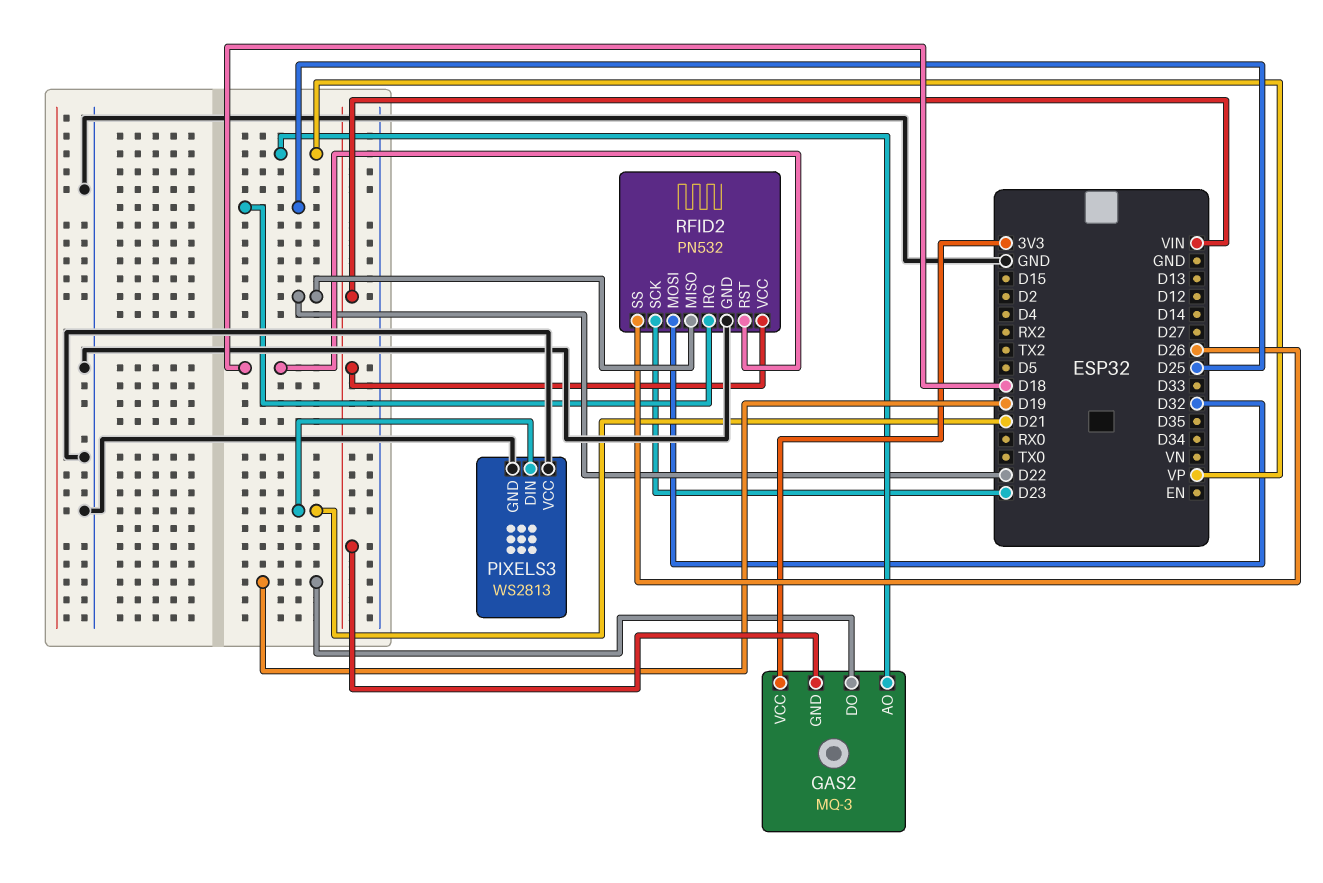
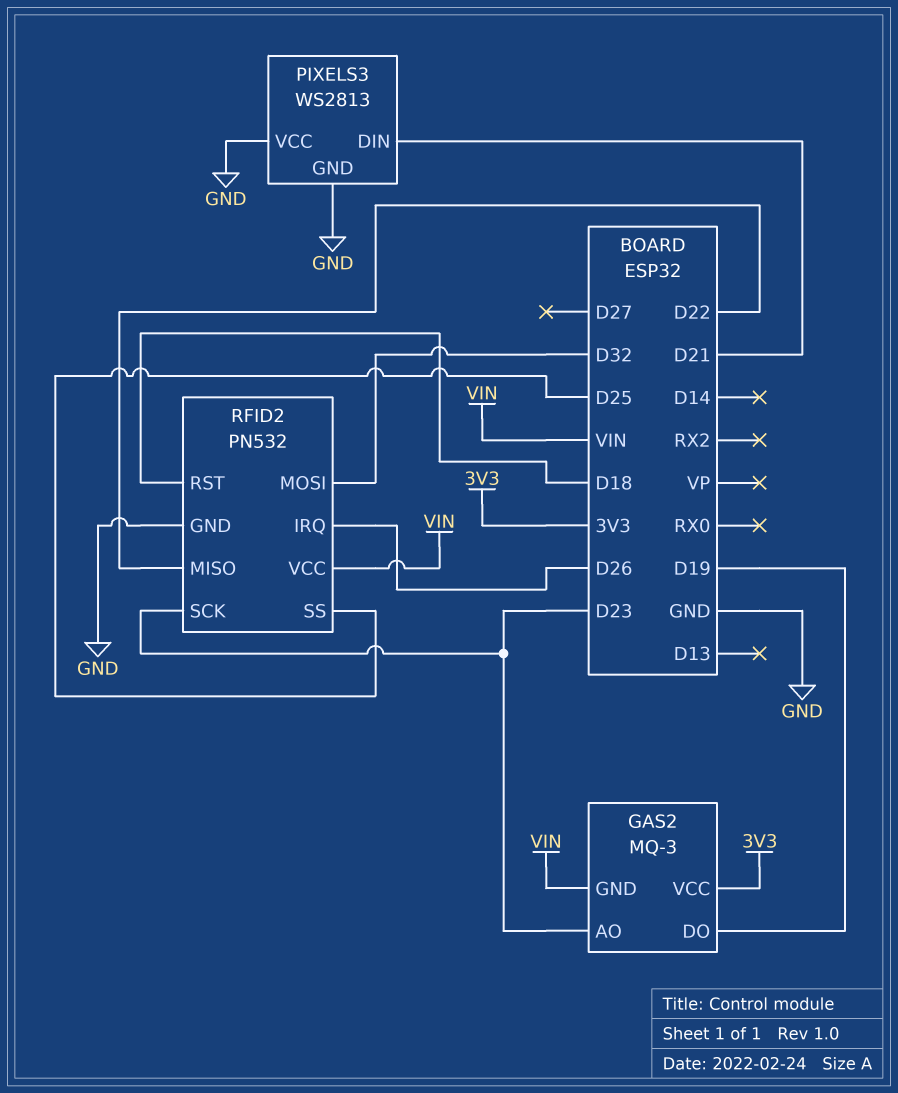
GAS2 pin AO: VP -> D23
RFID2 pin IRQ: D25 -> D26
RFID2 pin SS: D26 -> D25

